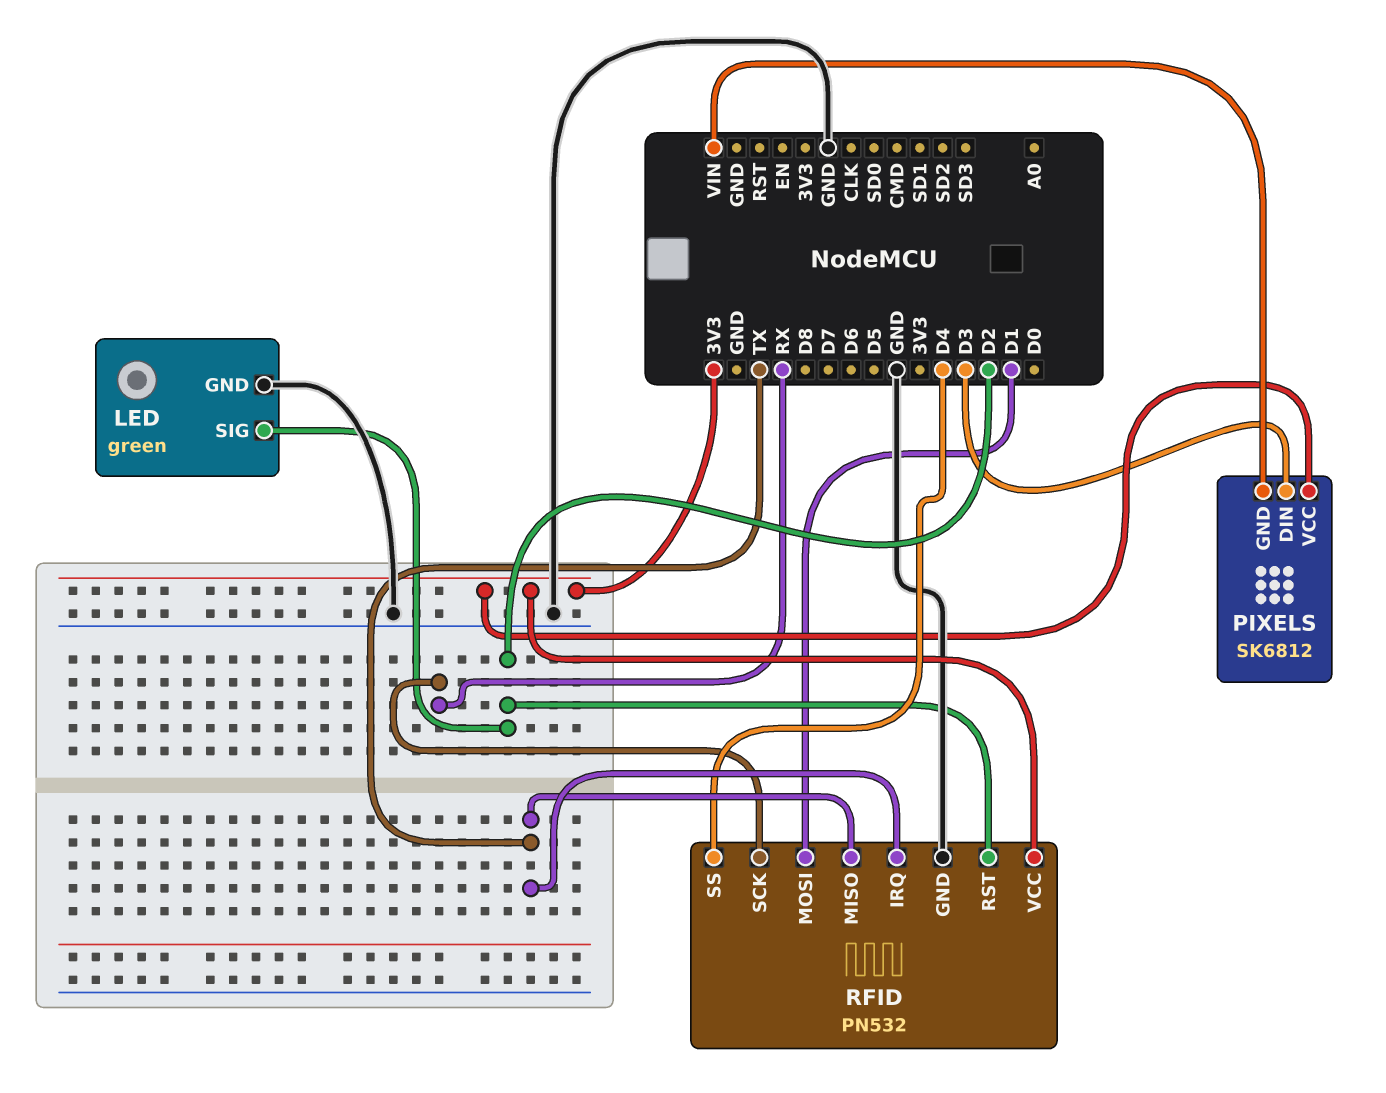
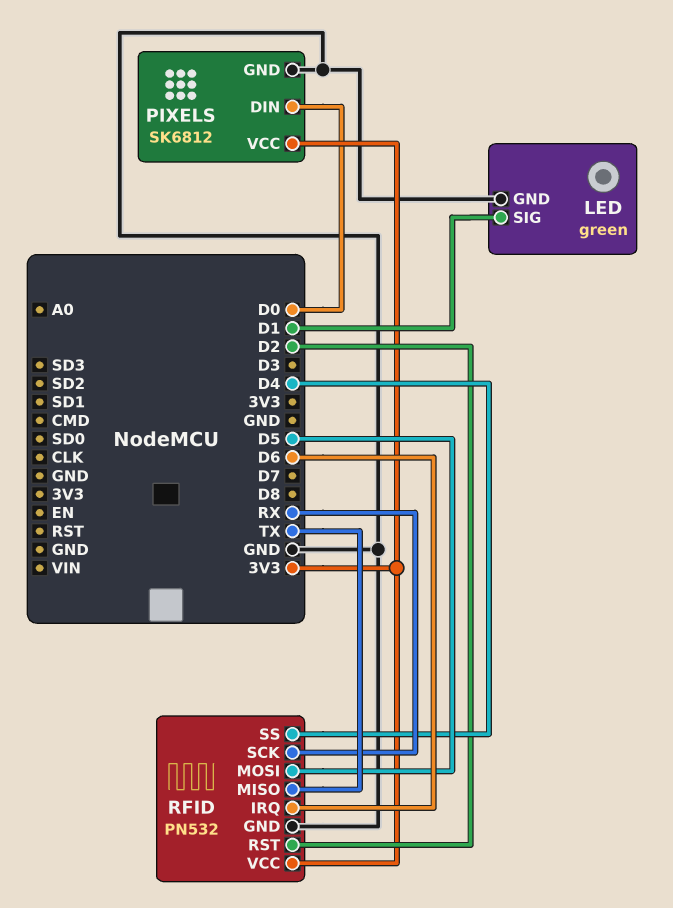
LED pin SIG: D2 -> D1
PIXELS pin DIN: D3 -> D0
PIXELS pin GND: VIN -> GND
RFID pin IRQ: TX -> D6
RFID pin MOSI: D1 -> D5

